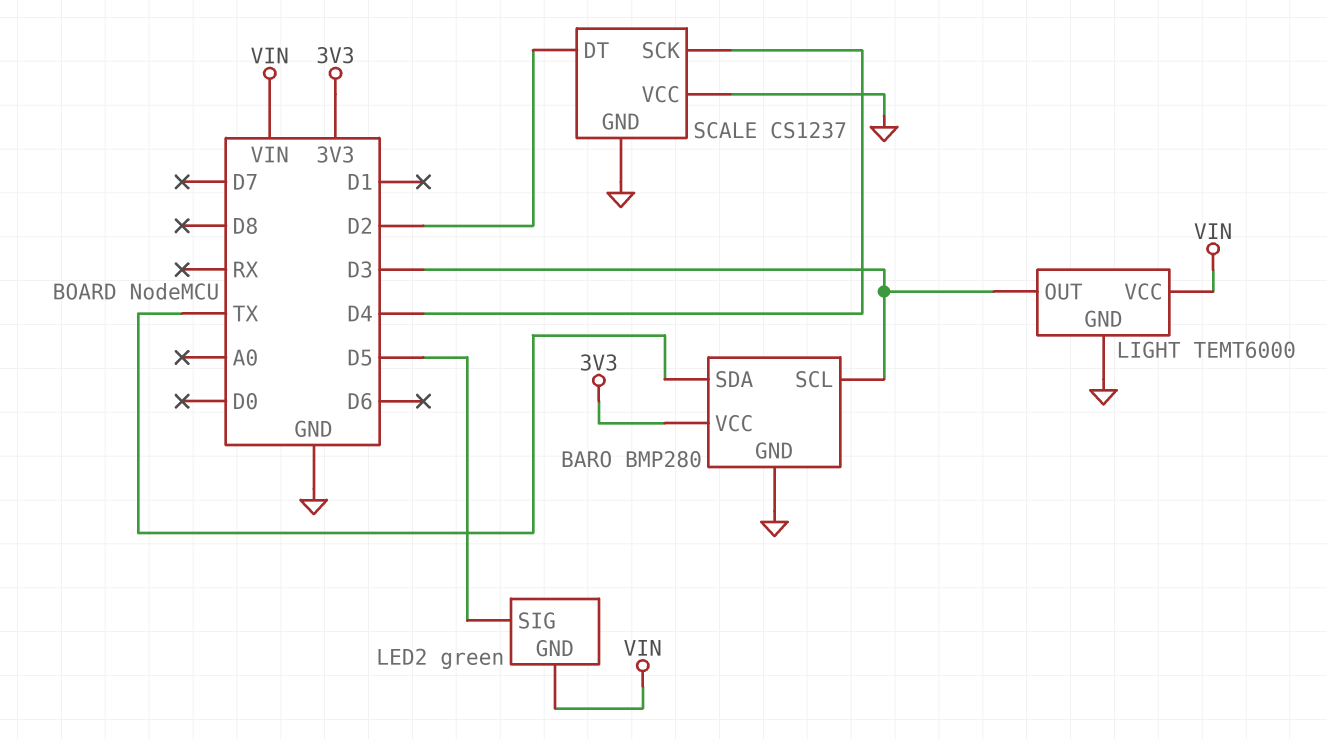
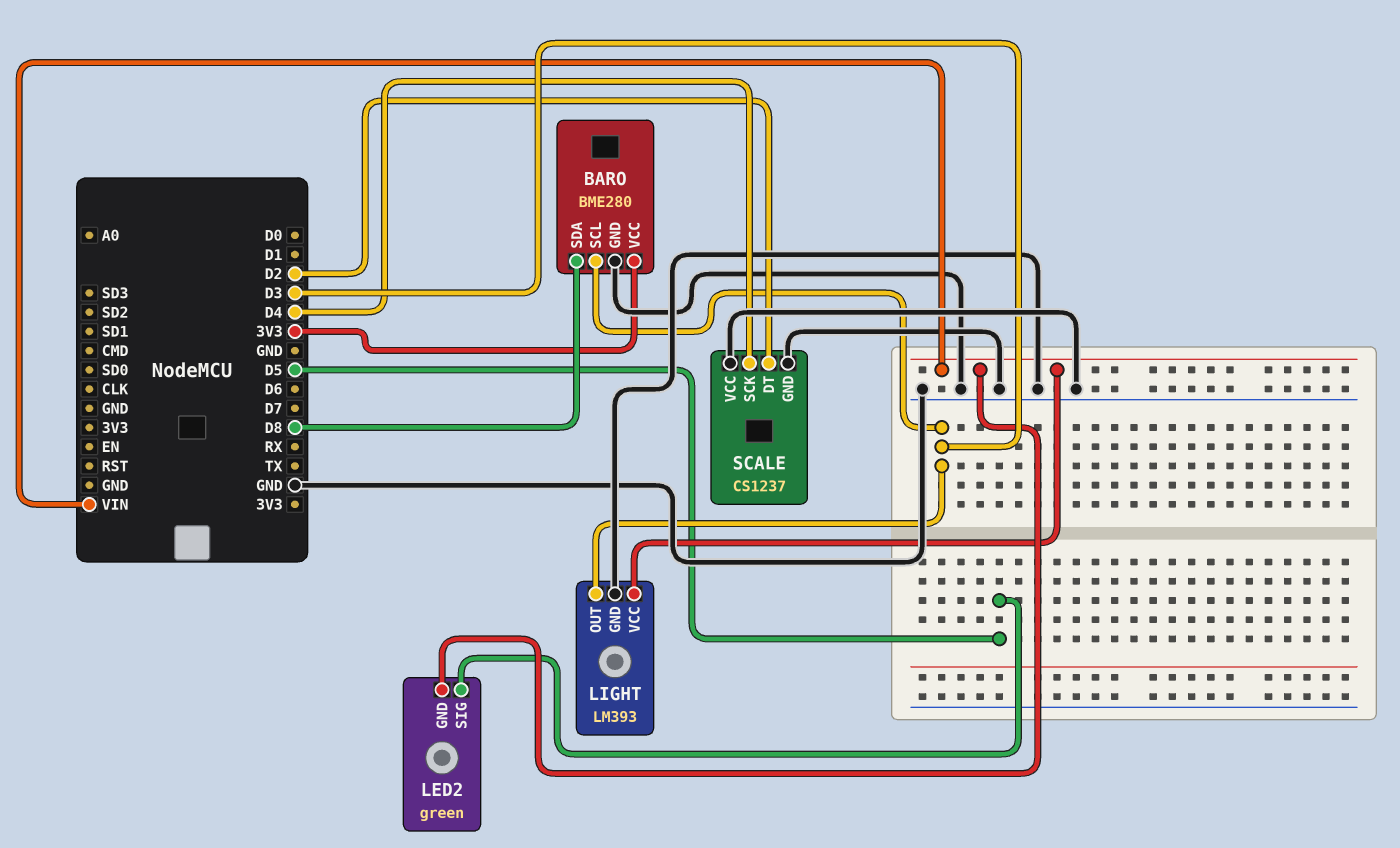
BARO: BMP280 -> BME280
BARO pin SDA: TX -> D8
LIGHT: TEMT6000 -> LM393

